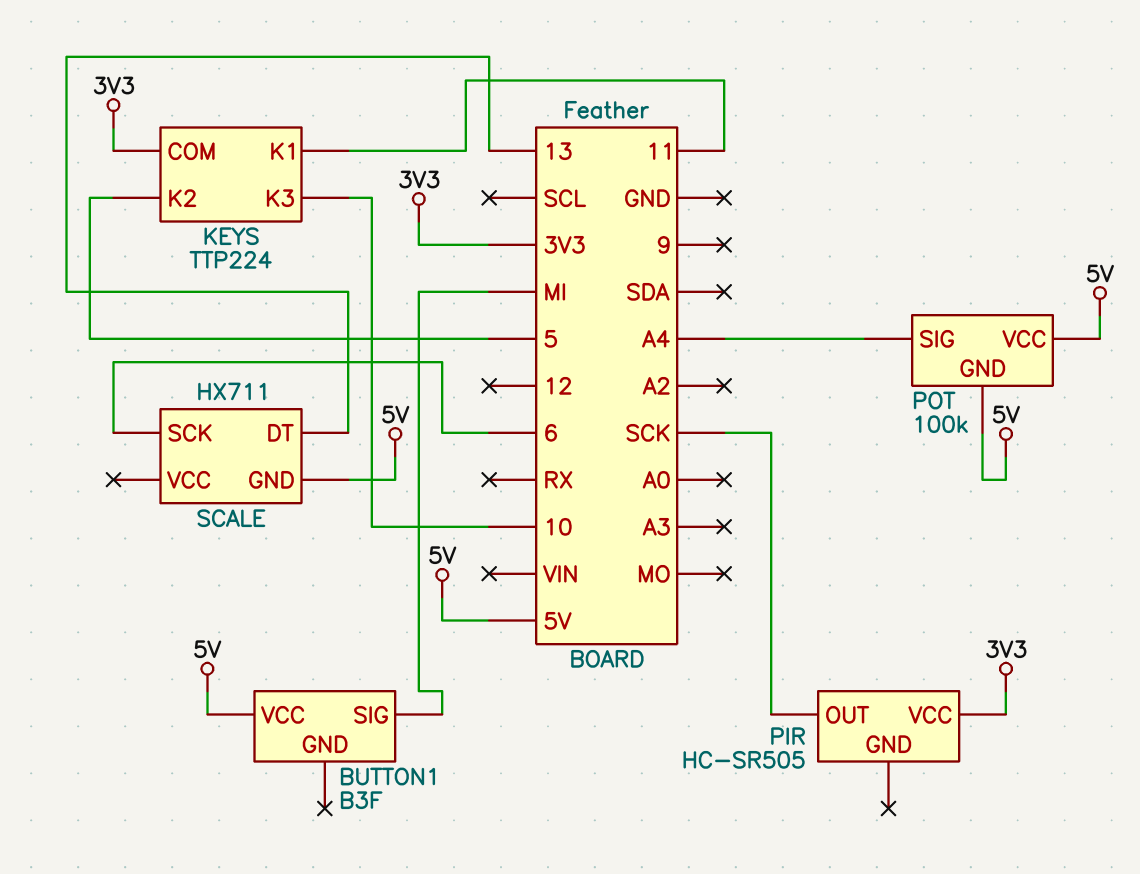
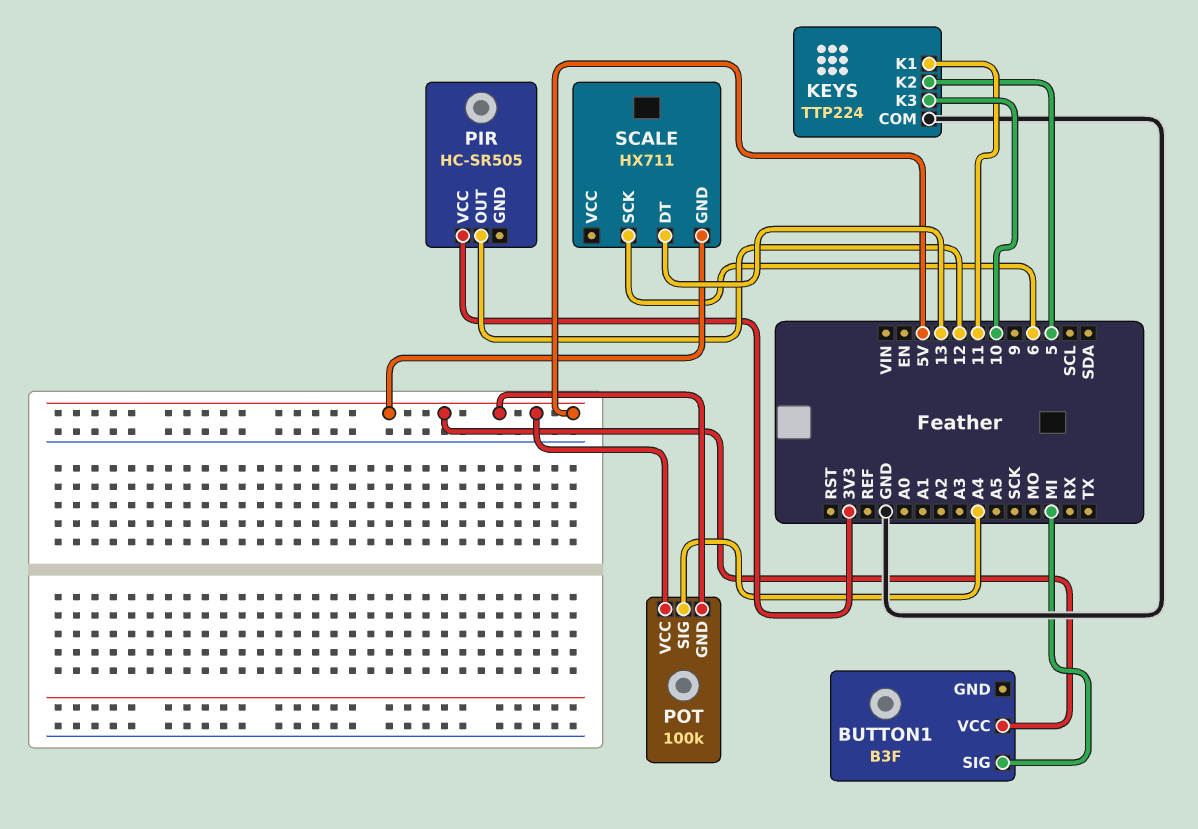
KEYS pin COM: 3V3 -> GND
PIR pin OUT: SCK -> 12

